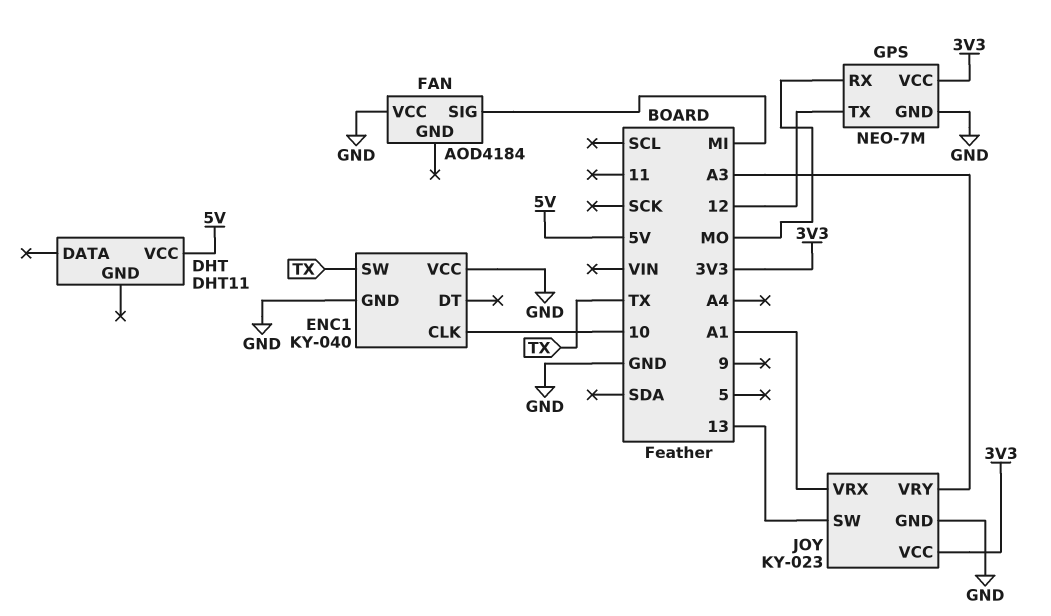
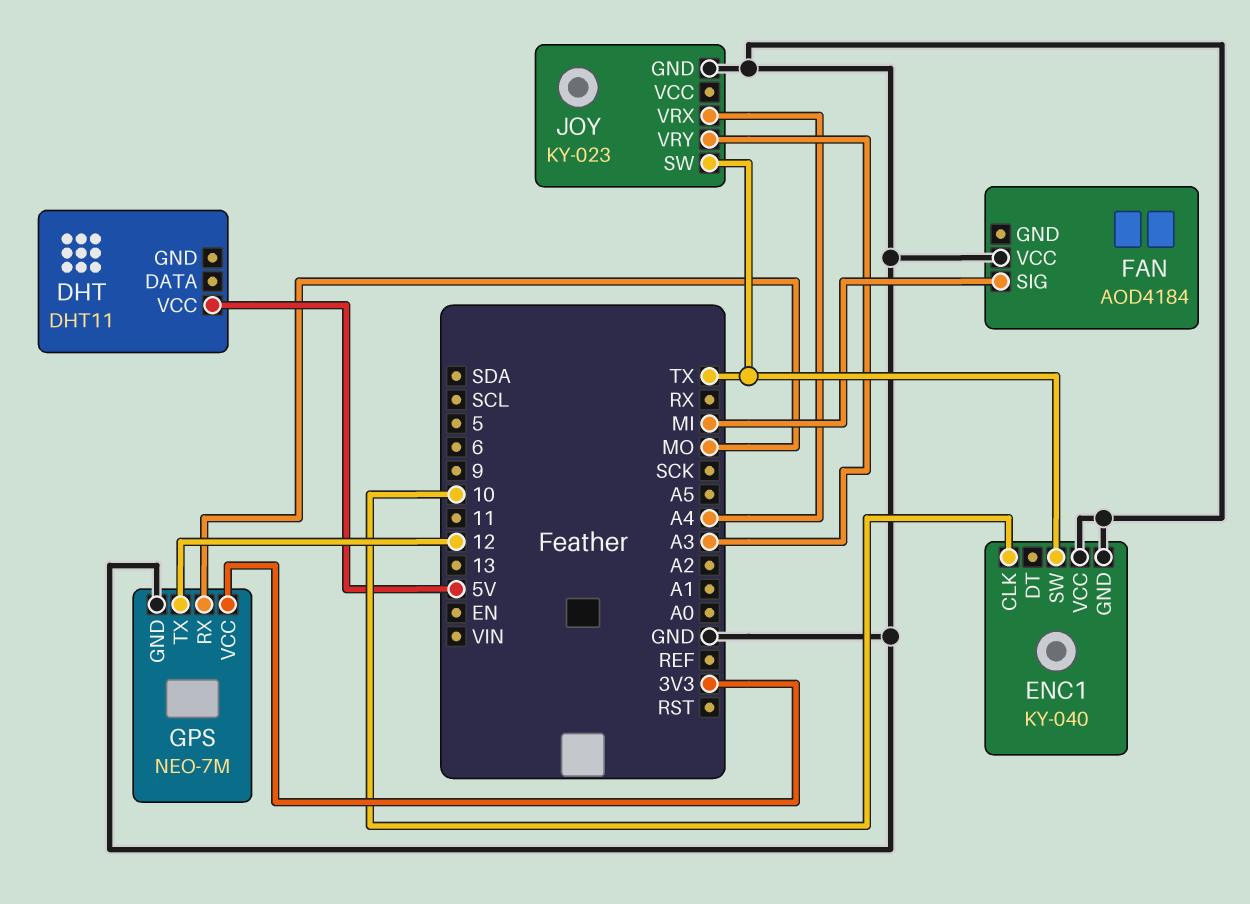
JOY pin SW: 13 -> TX
JOY pin VCC: 3V3 -> none
JOY pin VRX: A1 -> A4

